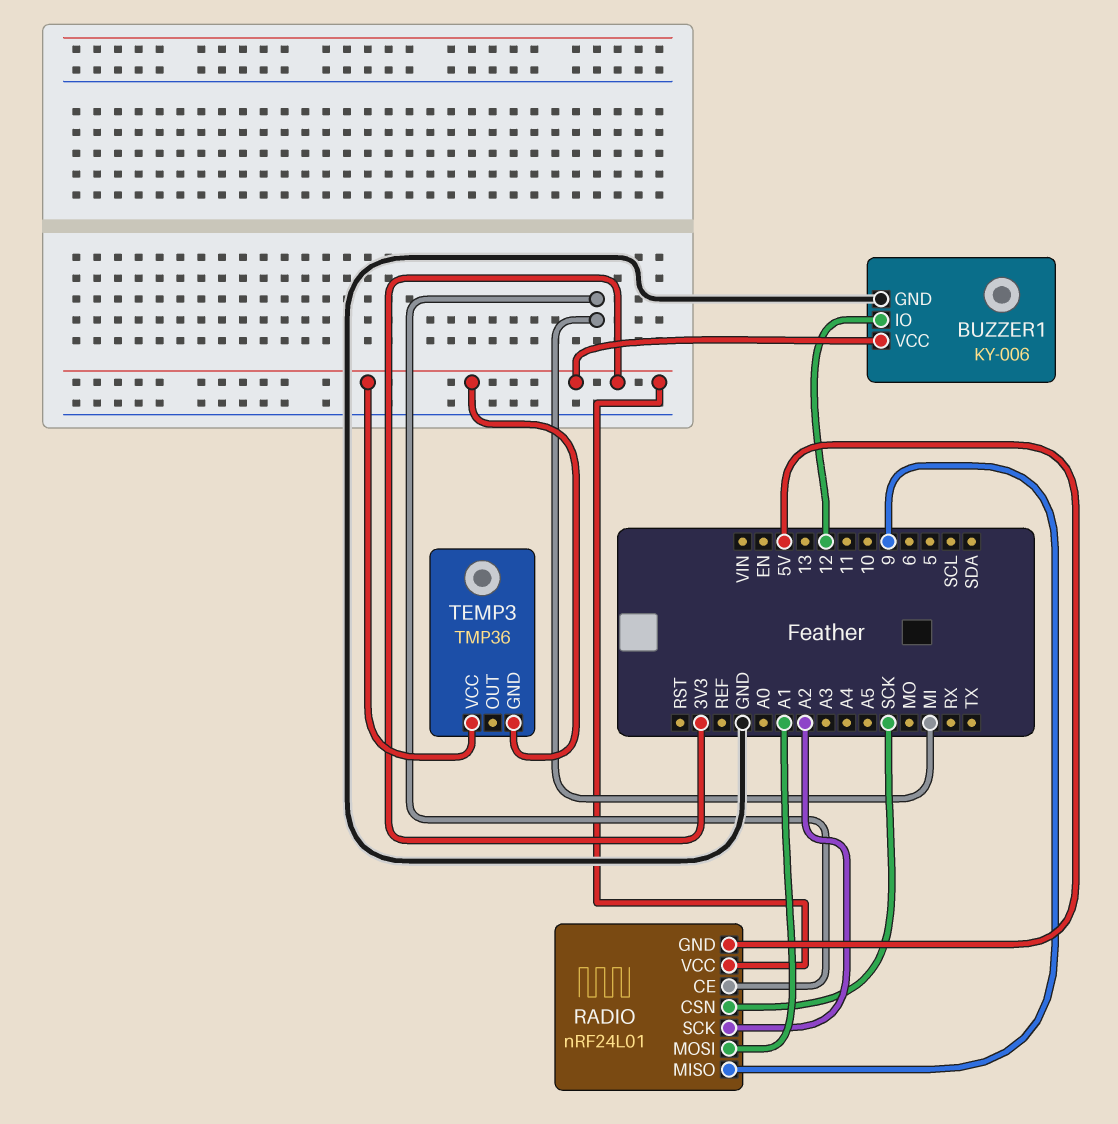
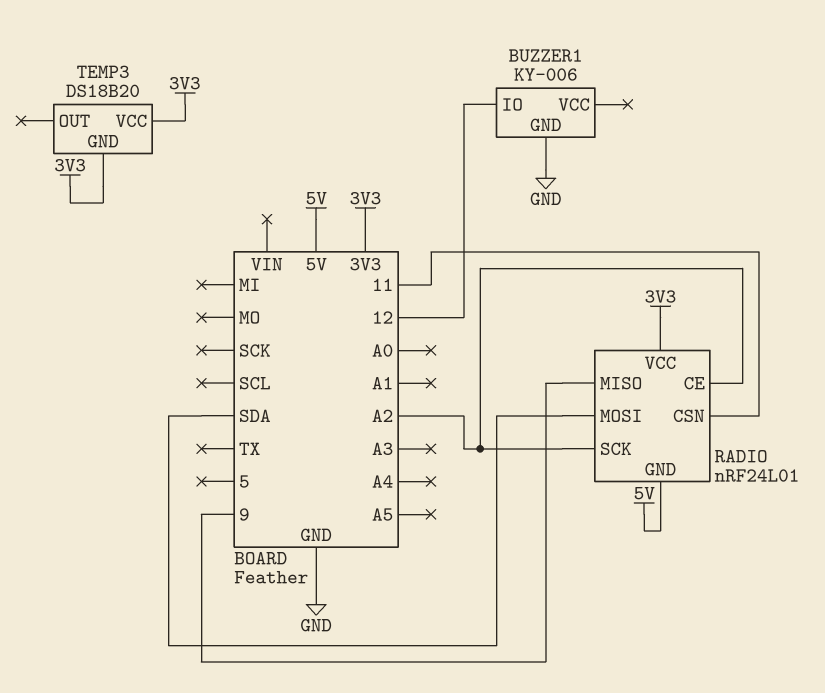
BUZZER1 pin VCC: 3V3 -> none
RADIO pin CE: MI -> A2
RADIO pin CSN: SCK -> 11
RADIO pin MOSI: A1 -> SDA
TEMP3: TMP36 -> DS18B20

